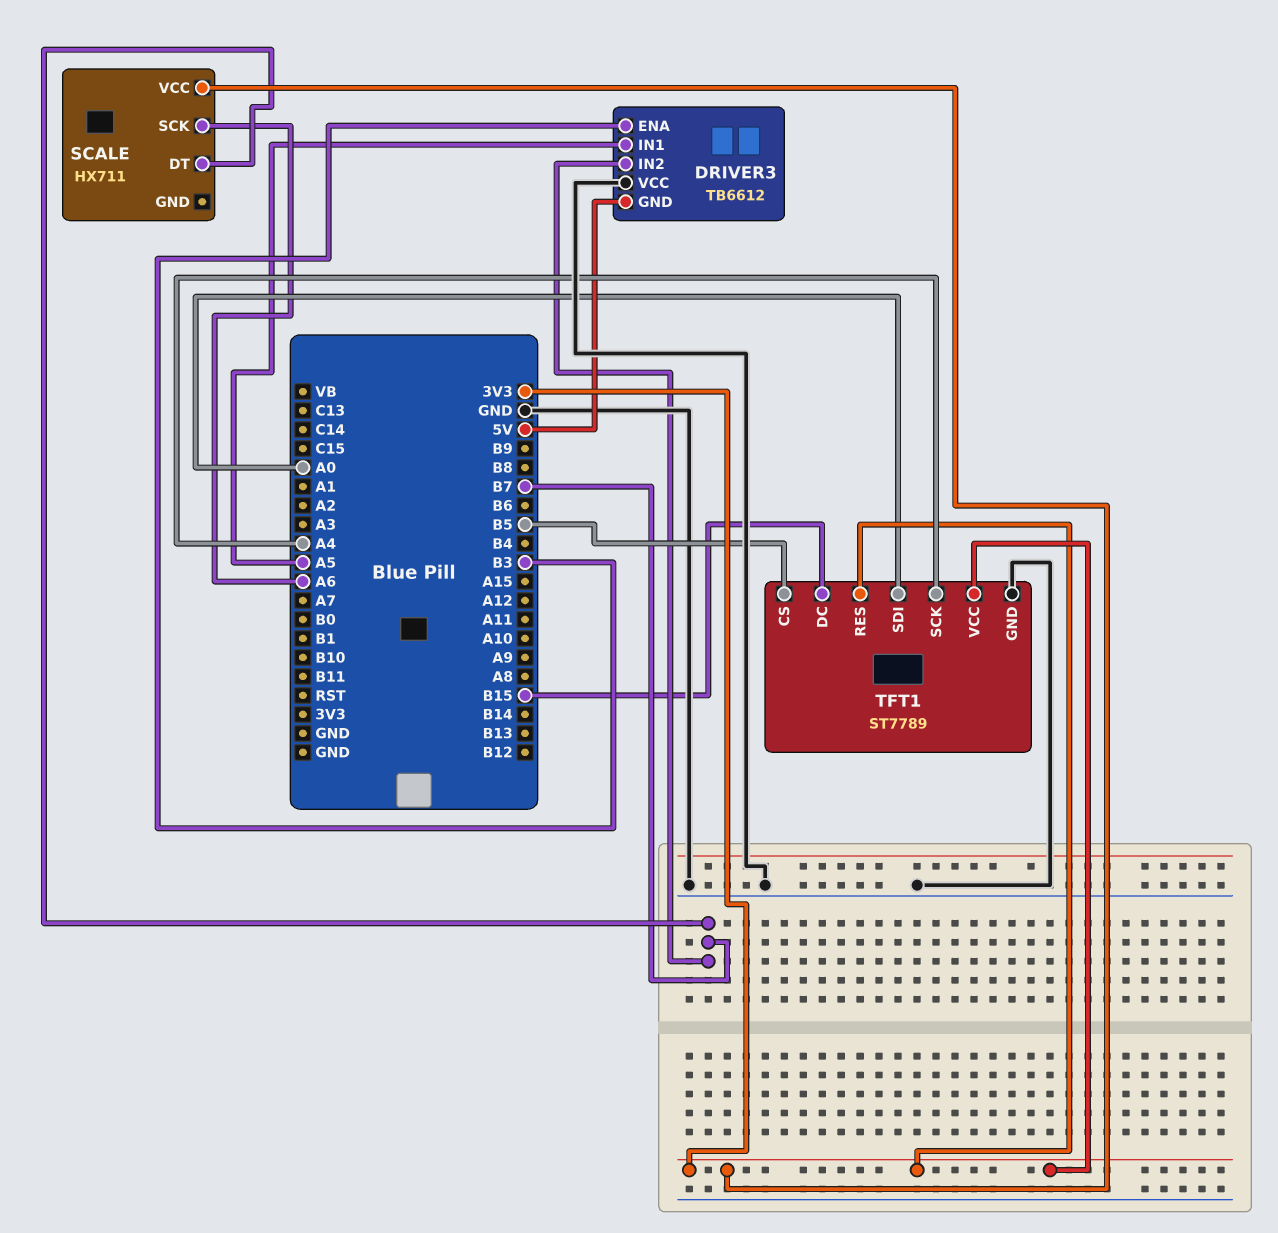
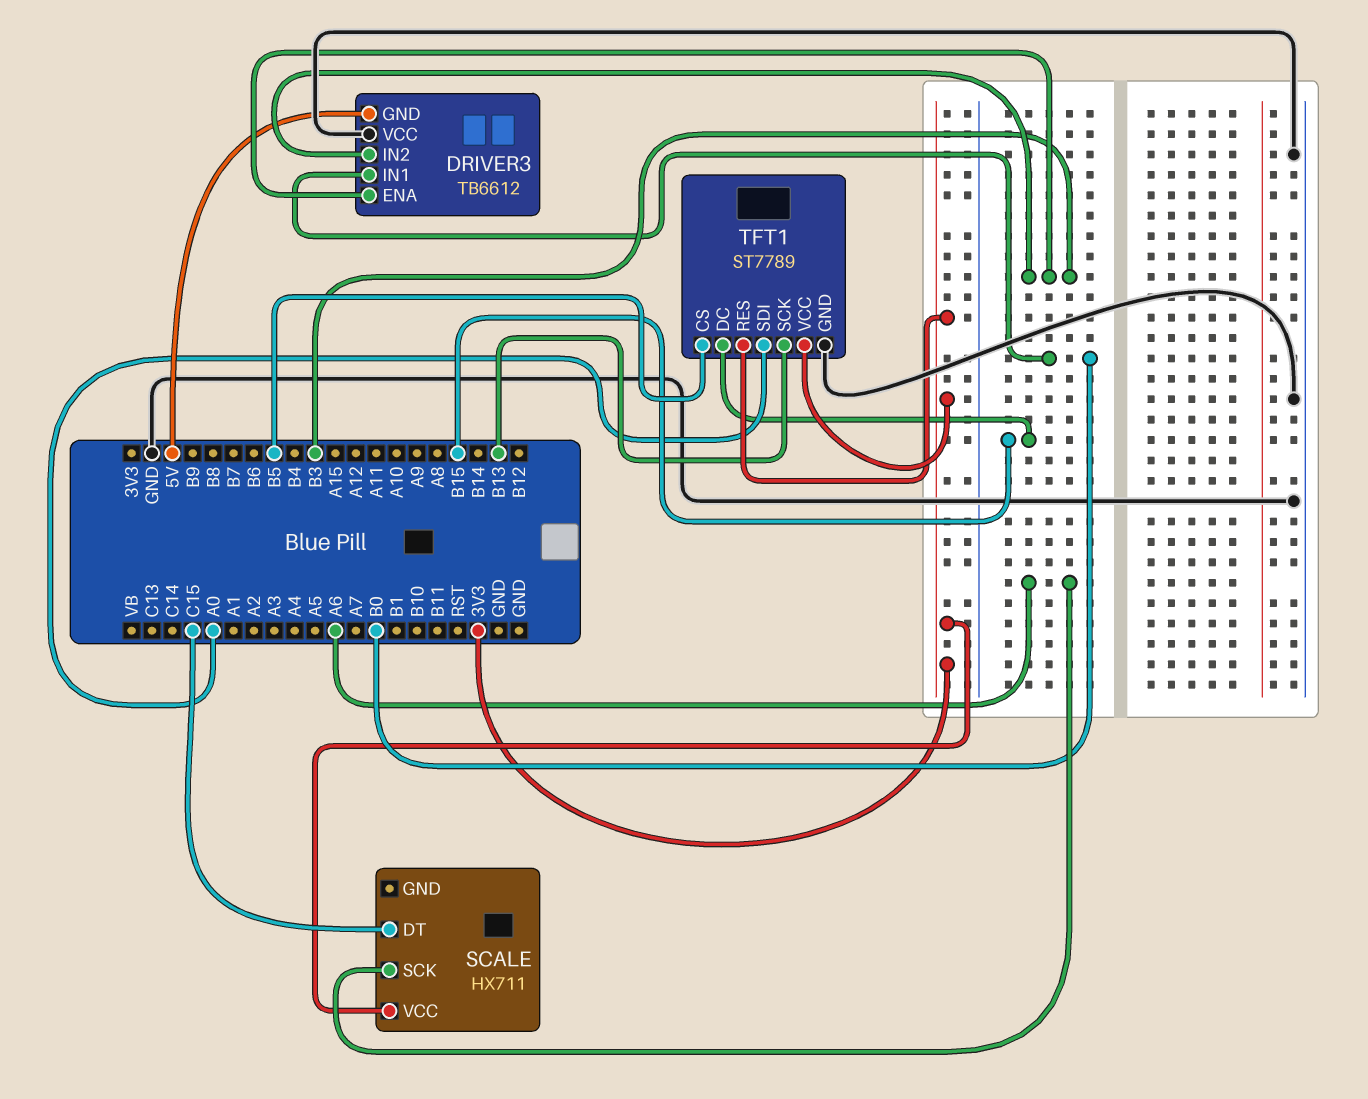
DRIVER3 pin IN1: A5 -> B0
DRIVER3 pin IN2: B7 -> B3
SCALE pin DT: B7 -> C15
TFT1 pin SCK: A4 -> B13

